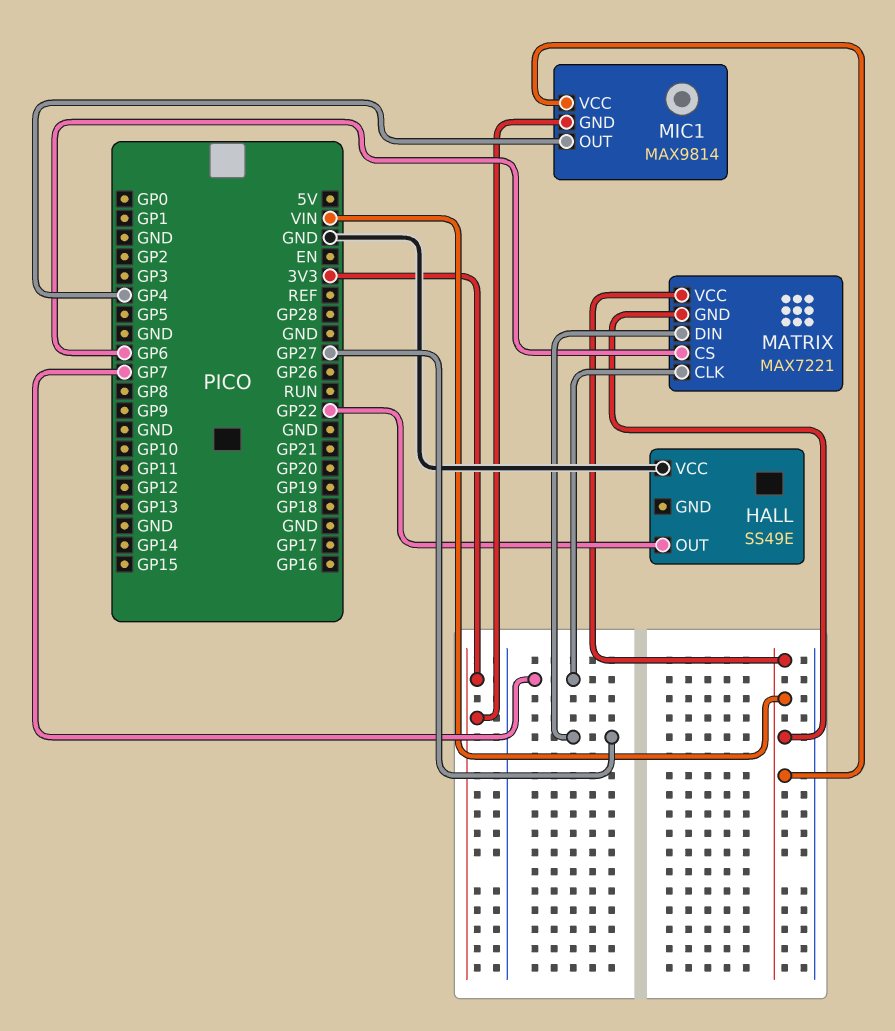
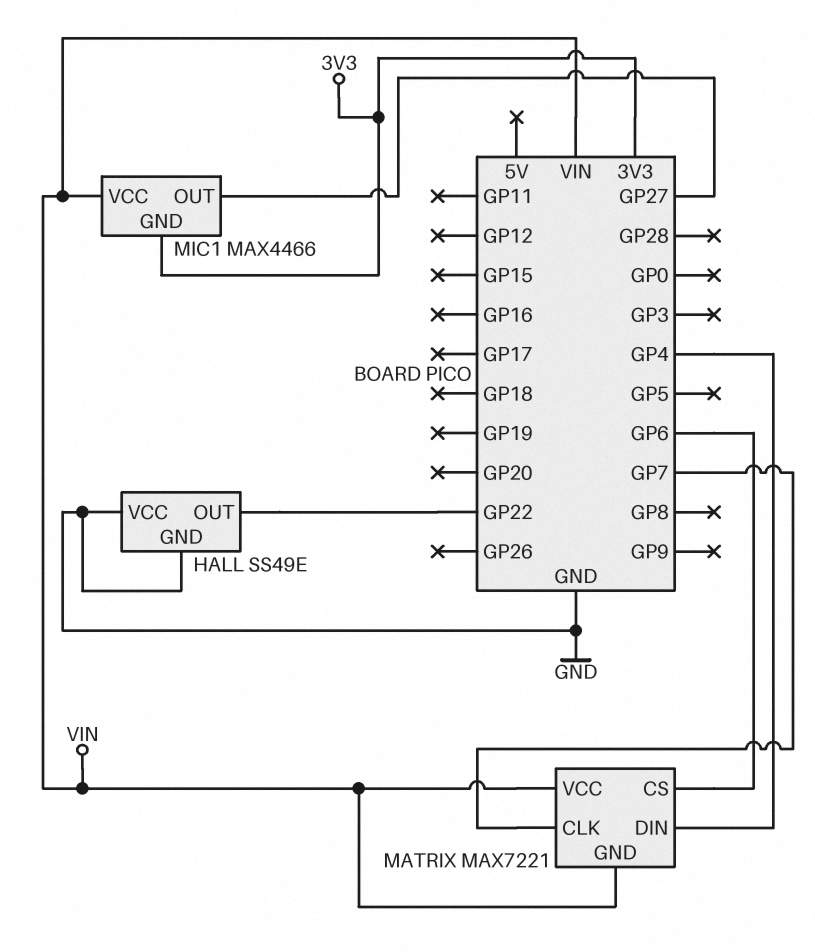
HALL pin GND: none -> GND
MATRIX pin DIN: GP27 -> GP4
MIC1: MAX9814 -> MAX4466
MIC1 pin OUT: GP4 -> GP27

